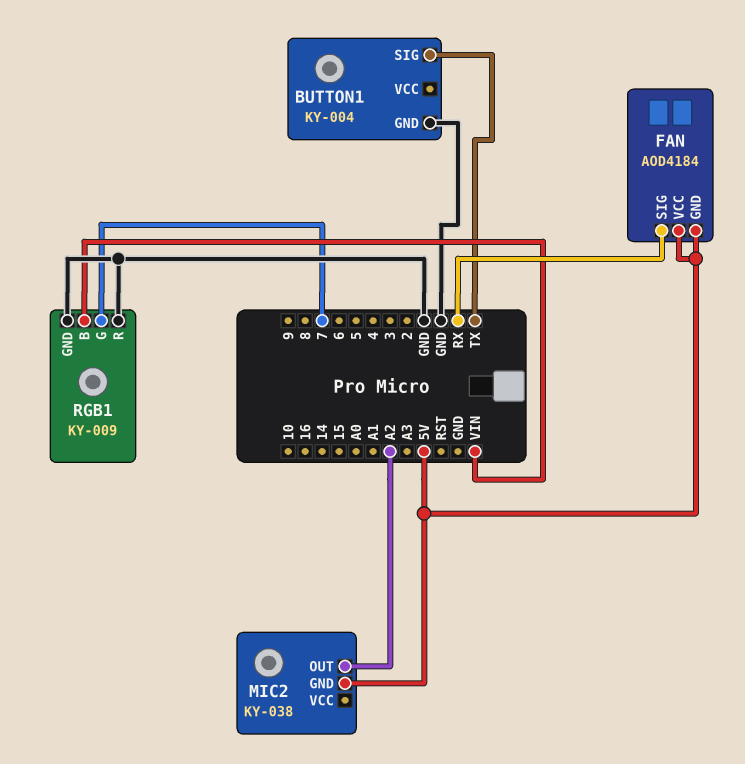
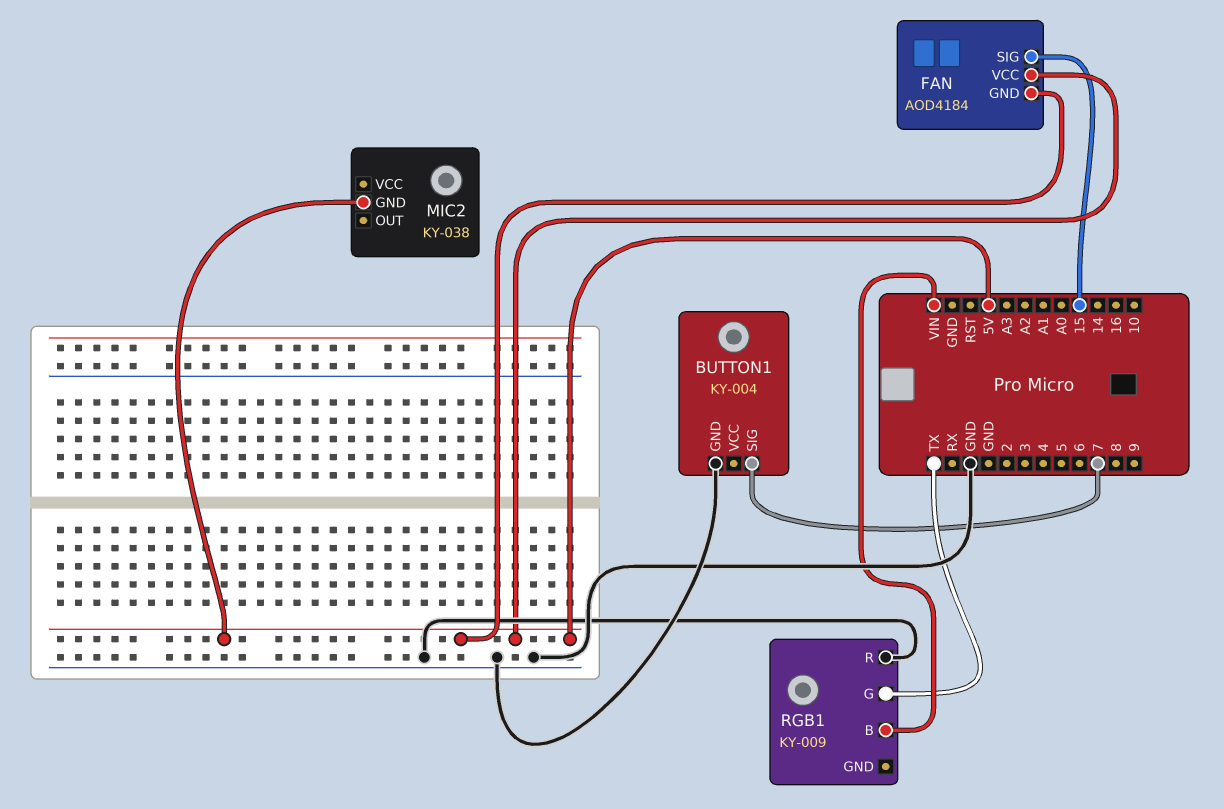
BUTTON1 pin SIG: TX -> 7
FAN pin SIG: RX -> 15
MIC2 pin OUT: A2 -> none
RGB1 pin G: 7 -> TX
RGB1 pin GND: GND -> none

